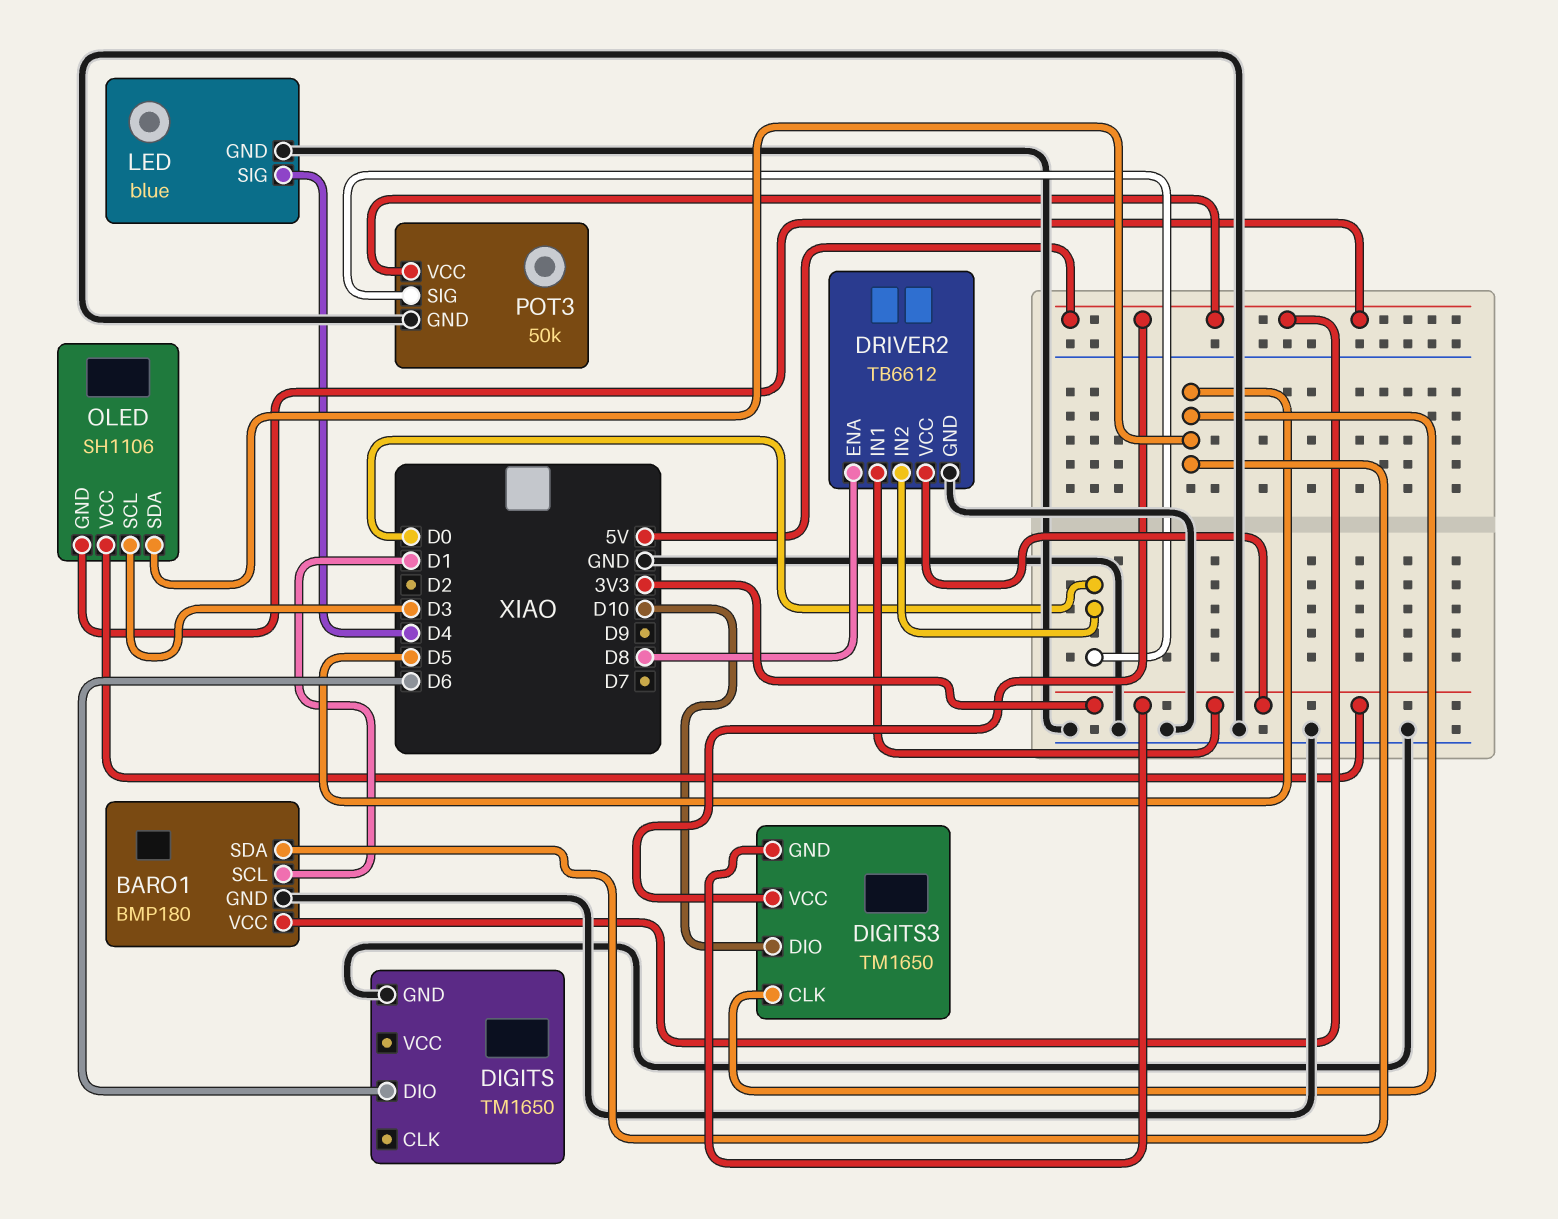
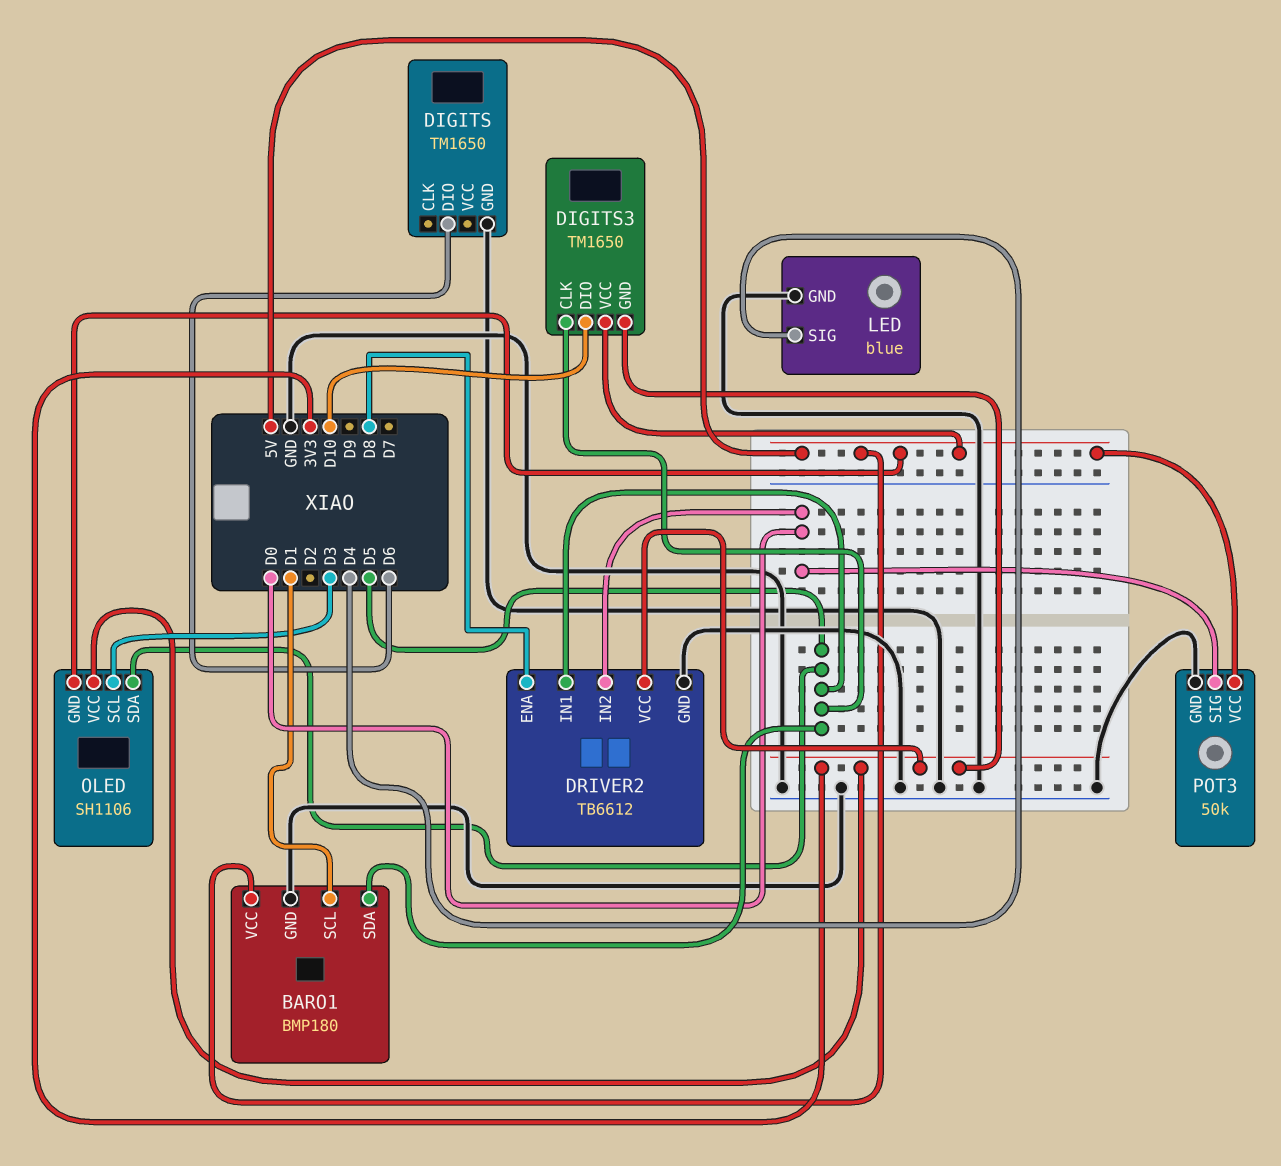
DRIVER2 pin IN1: 3V3 -> D5

